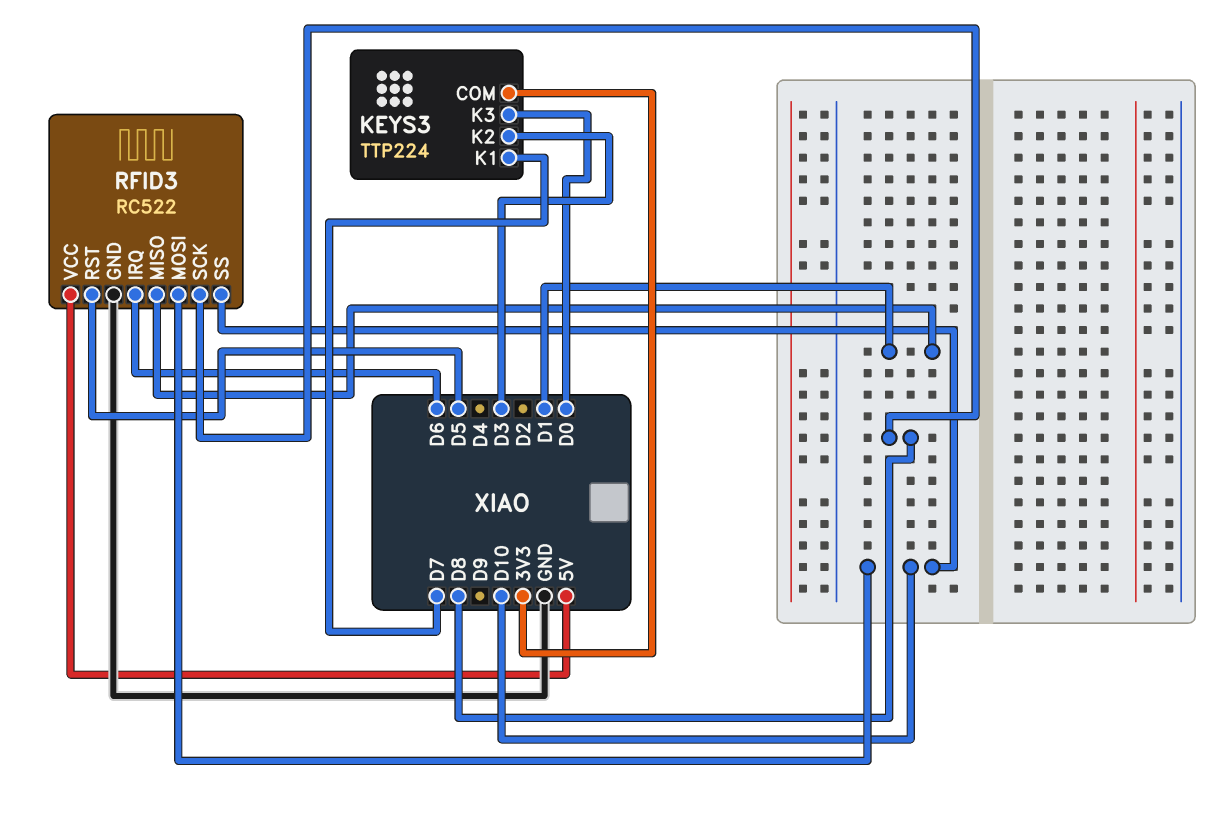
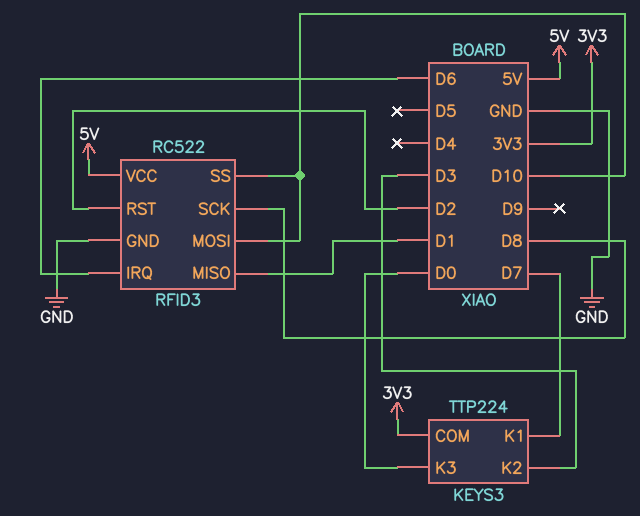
RFID3 pin RST: D5 -> D2

